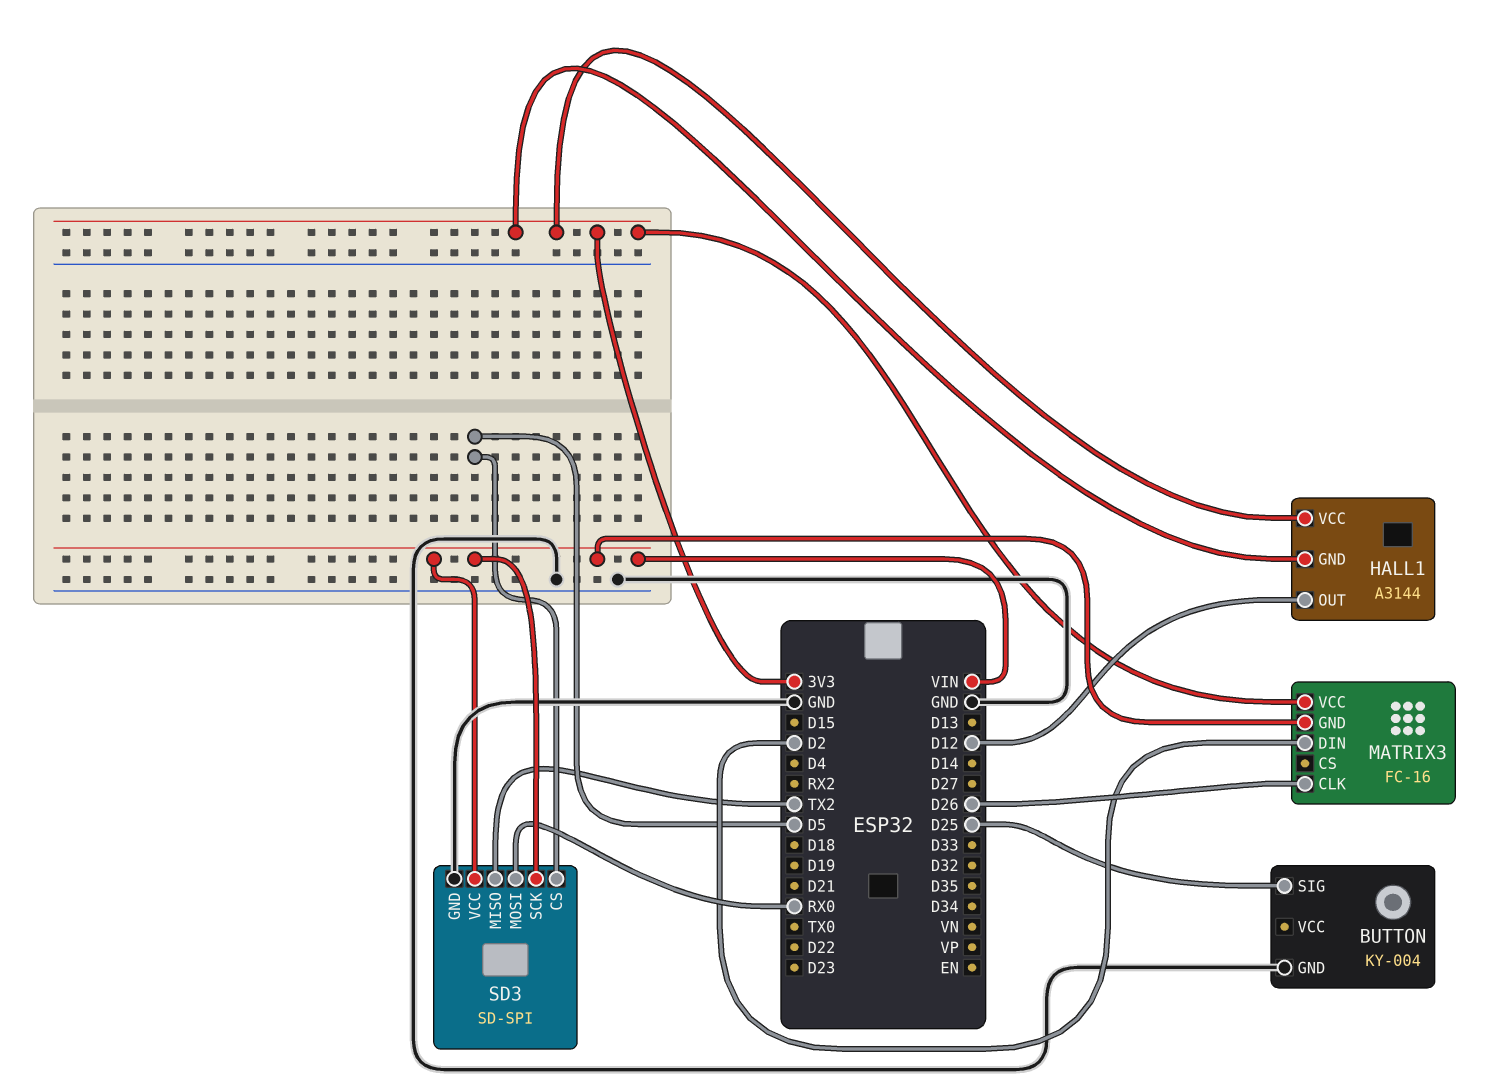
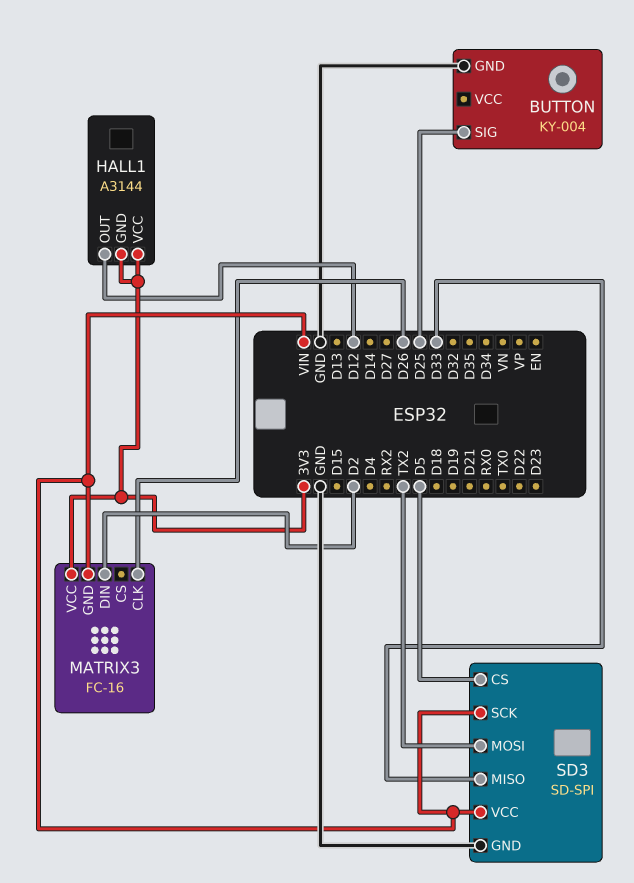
SD3 pin MISO: TX2 -> D33
SD3 pin MOSI: RX0 -> TX2

